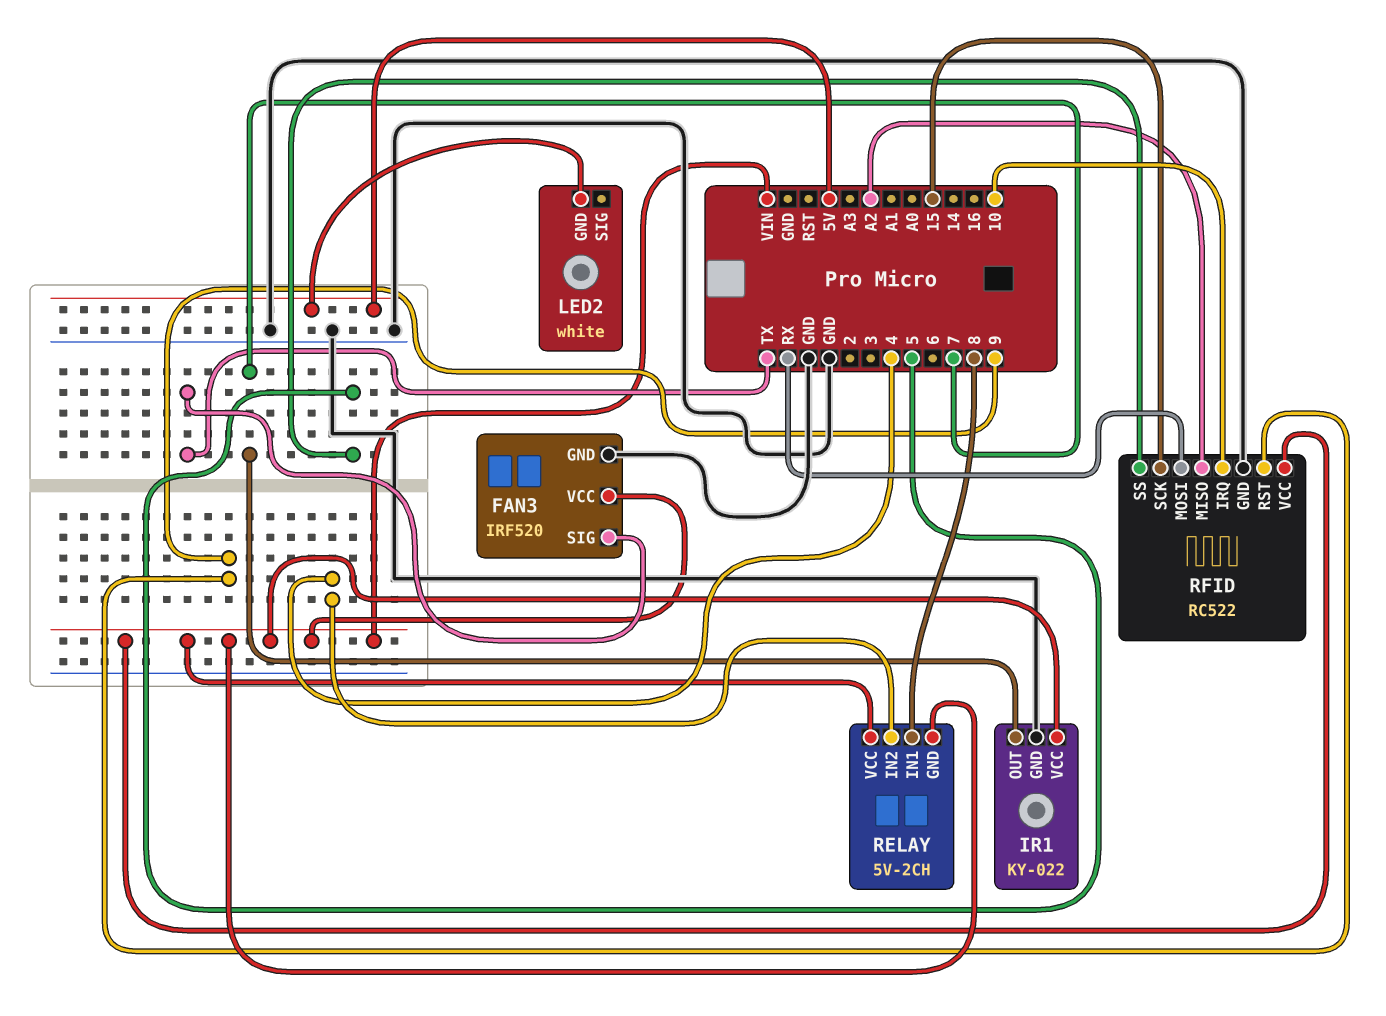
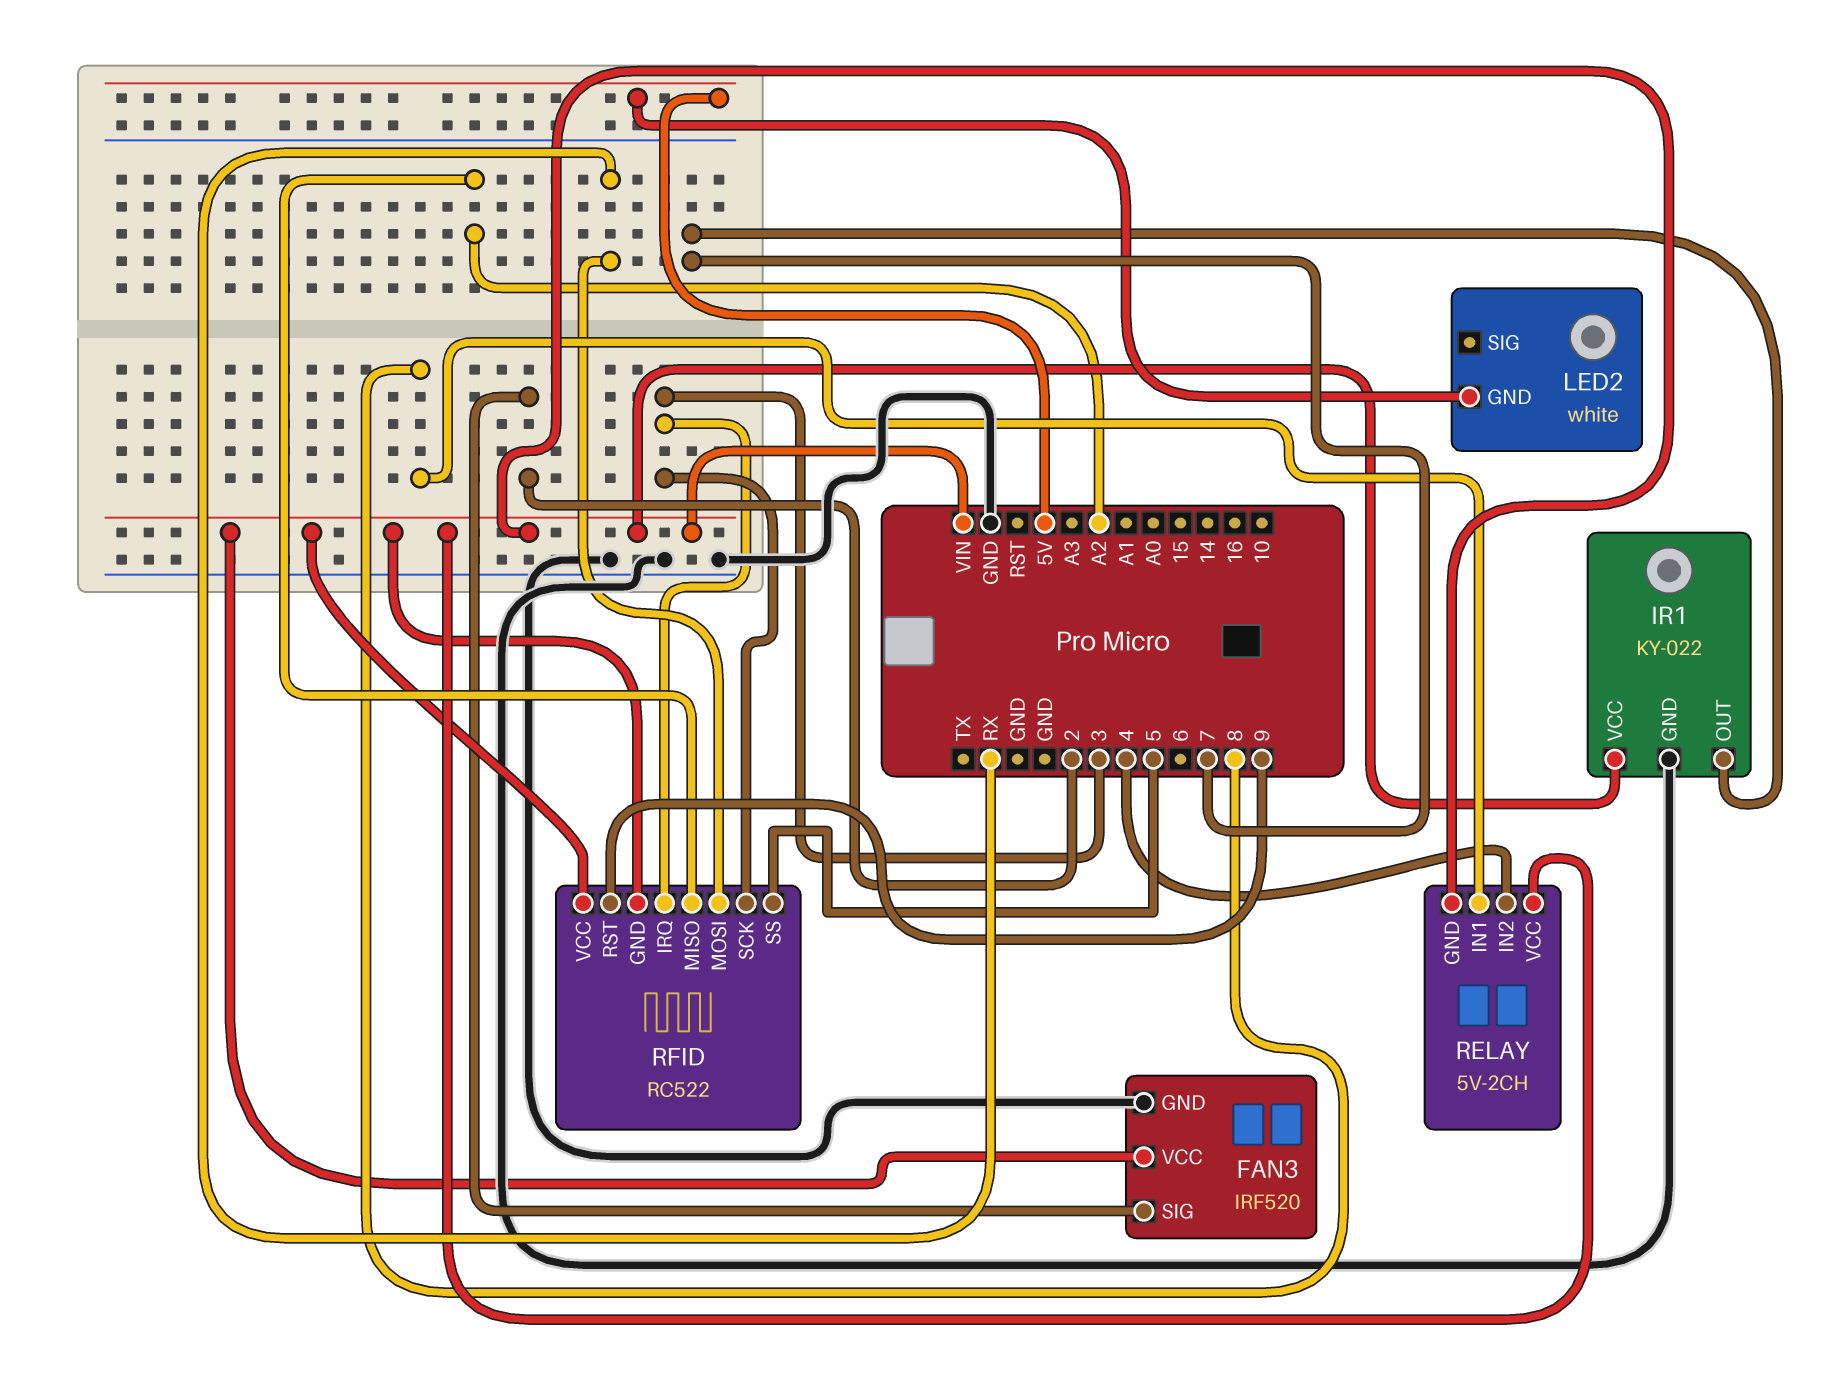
FAN3 pin SIG: TX -> 2
RFID pin GND: GND -> VIN
RFID pin IRQ: 10 -> 3
RFID pin SCK: 15 -> 3

